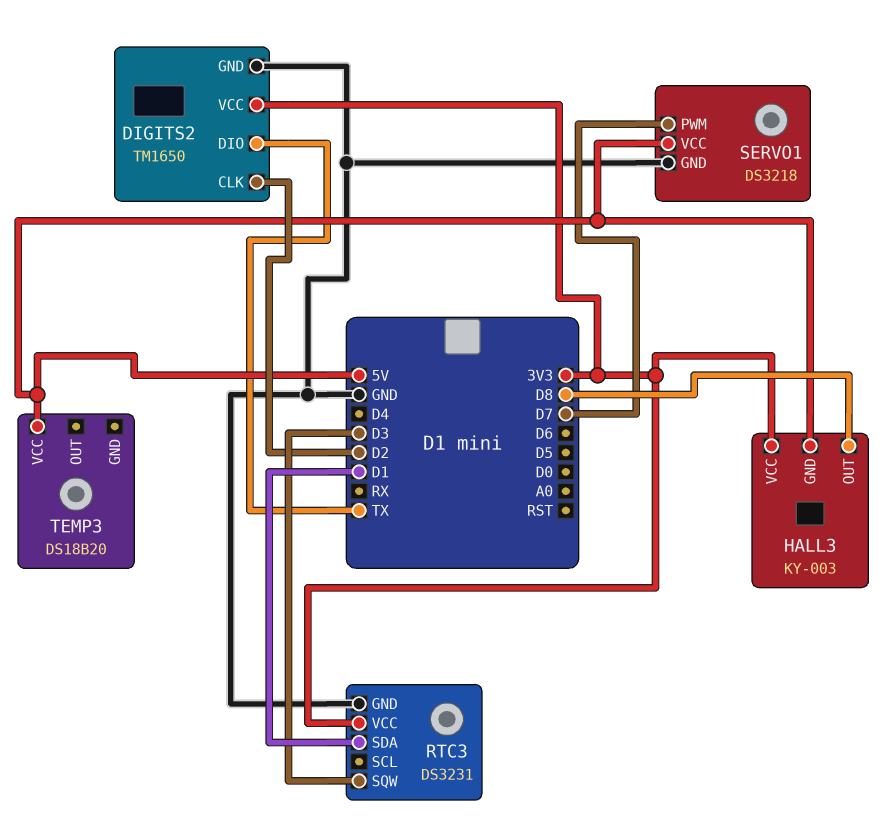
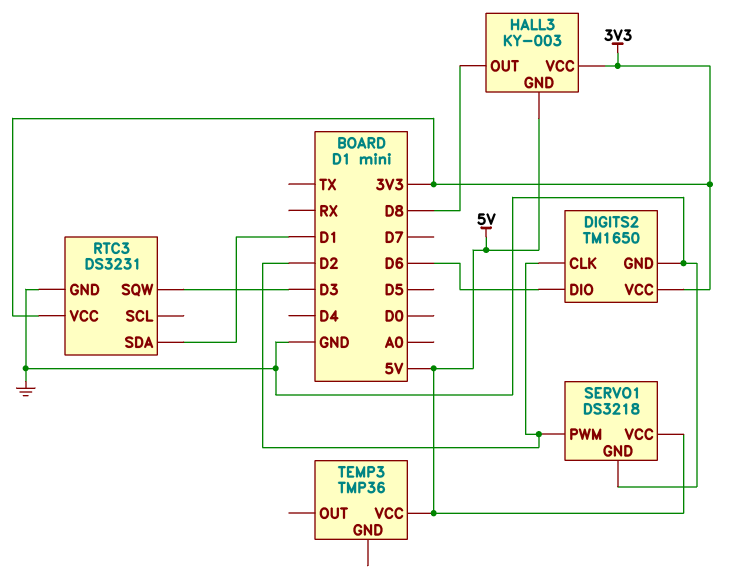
DIGITS2 pin DIO: TX -> D6
SERVO1 pin PWM: D7 -> D2
TEMP3: DS18B20 -> TMP36

